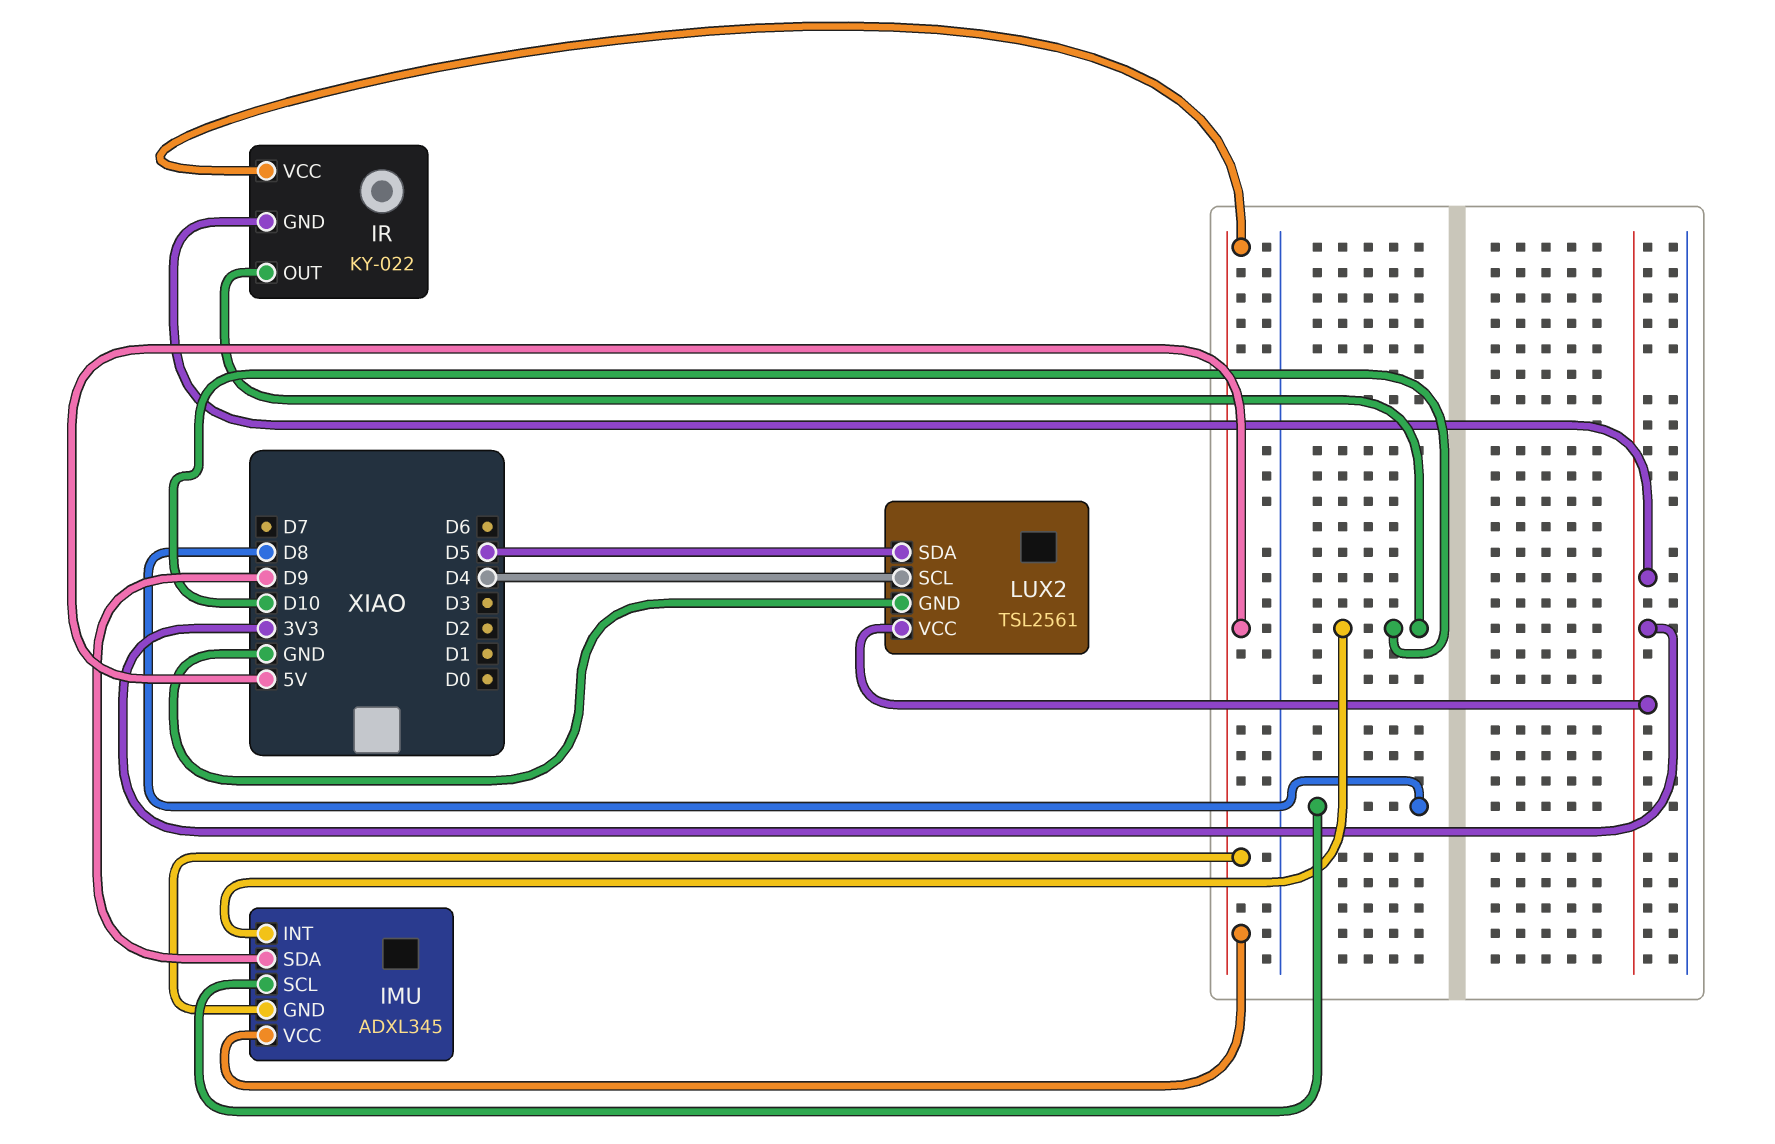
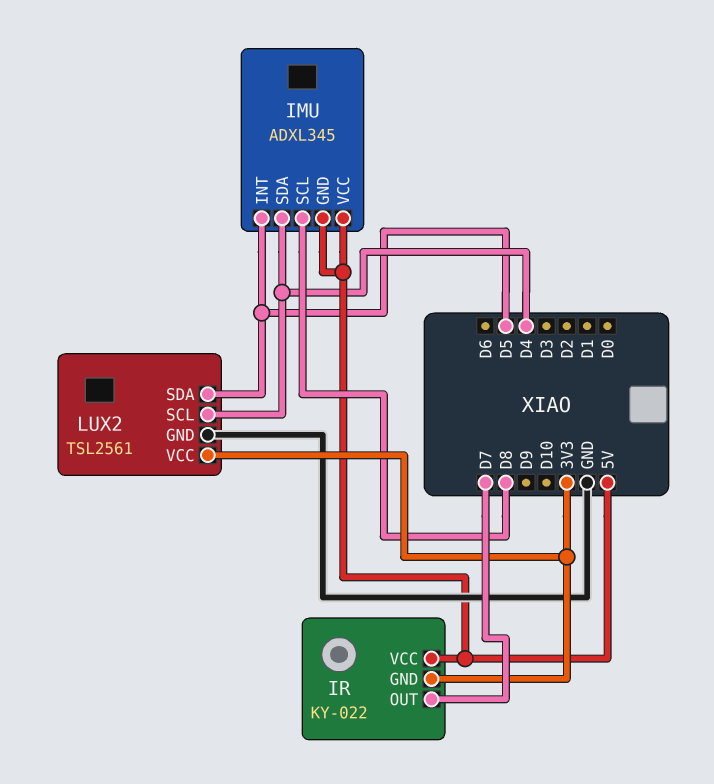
IMU pin INT: D10 -> D5
IMU pin SDA: D9 -> D4
IR pin OUT: D10 -> D7

